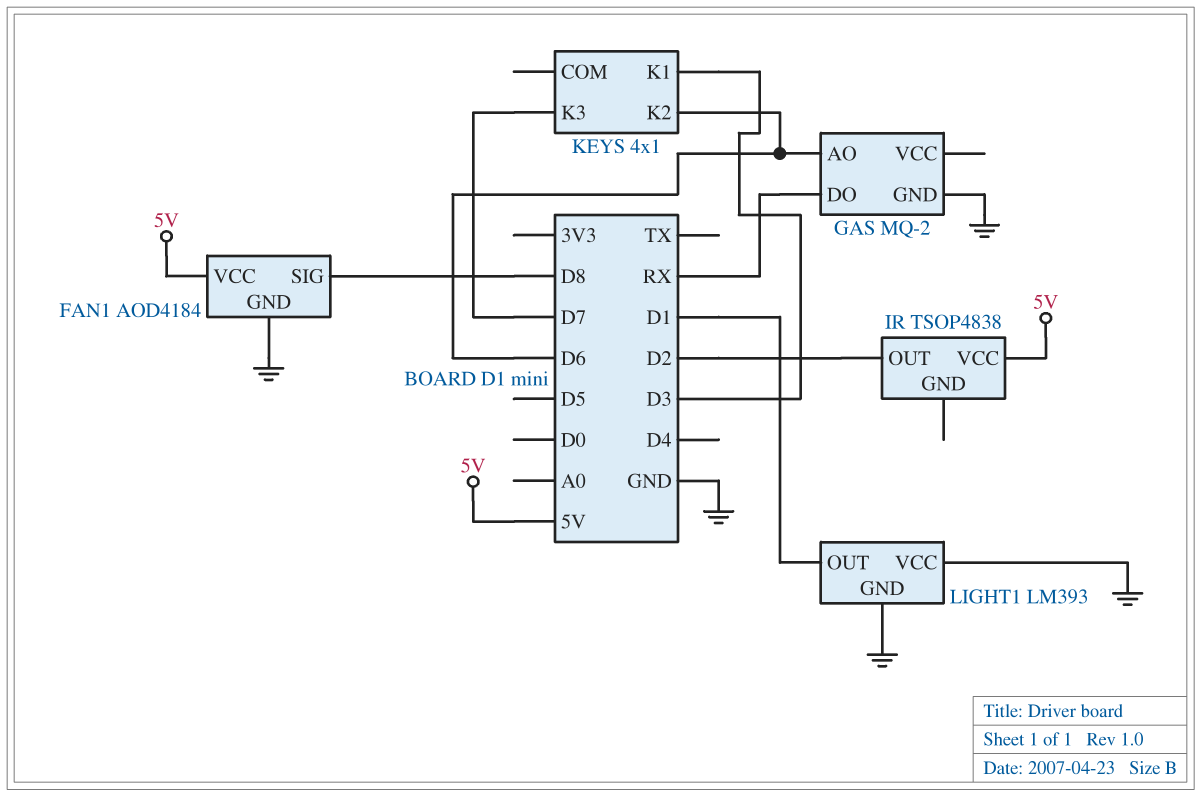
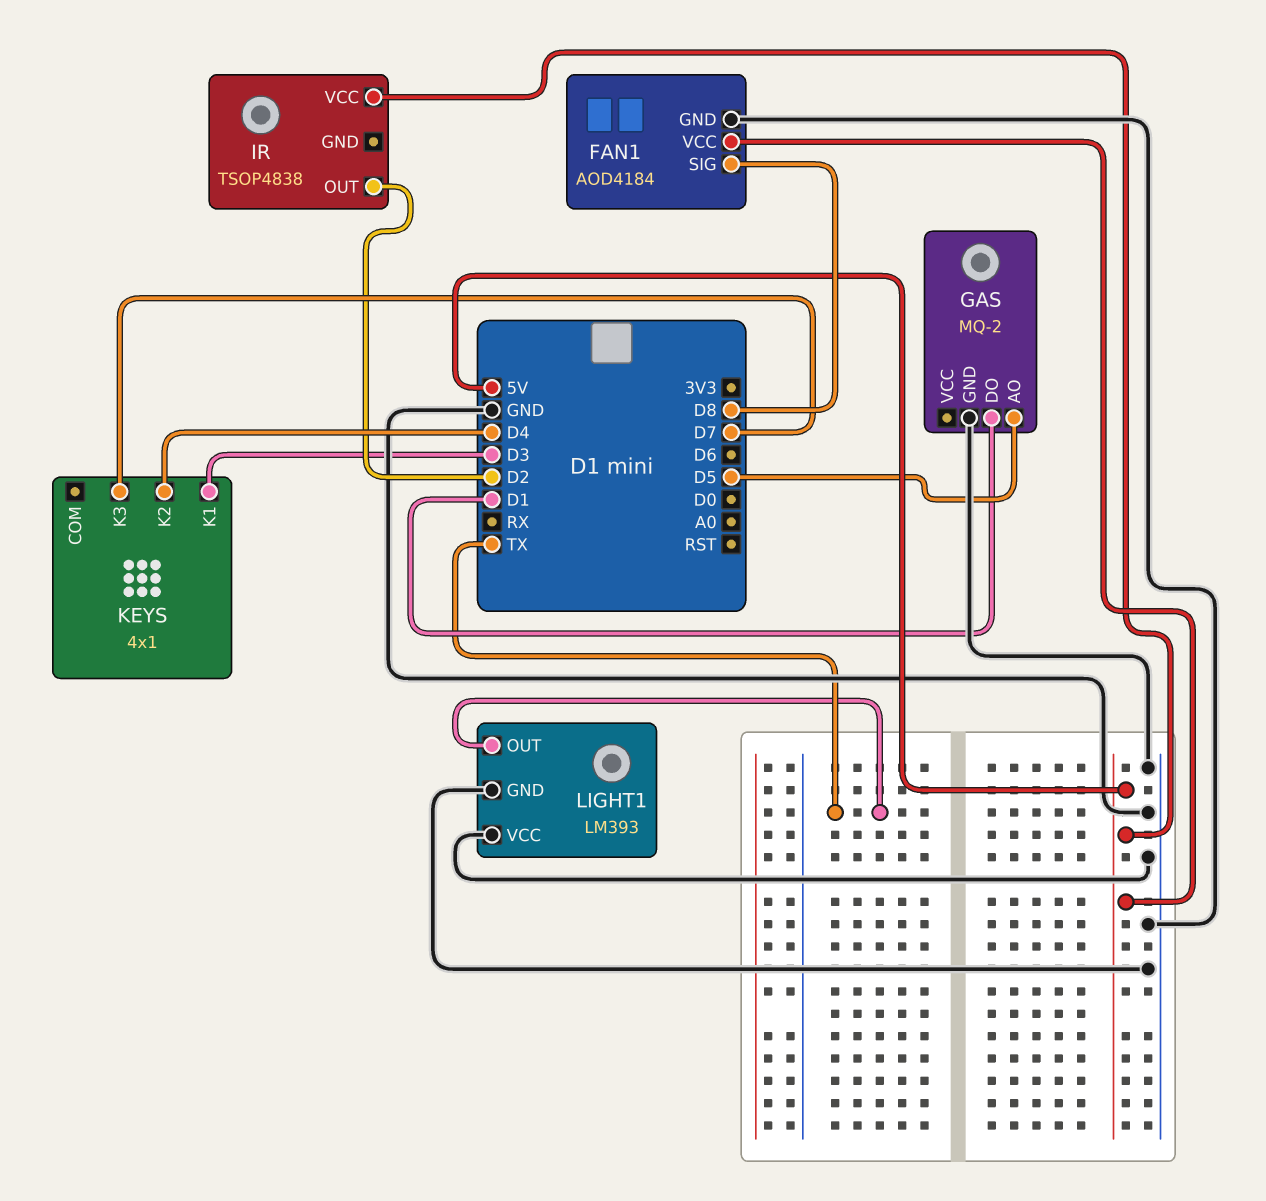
GAS pin AO: D6 -> D5
GAS pin DO: RX -> D1
KEYS pin K2: D6 -> D4
LIGHT1 pin OUT: D1 -> TX

